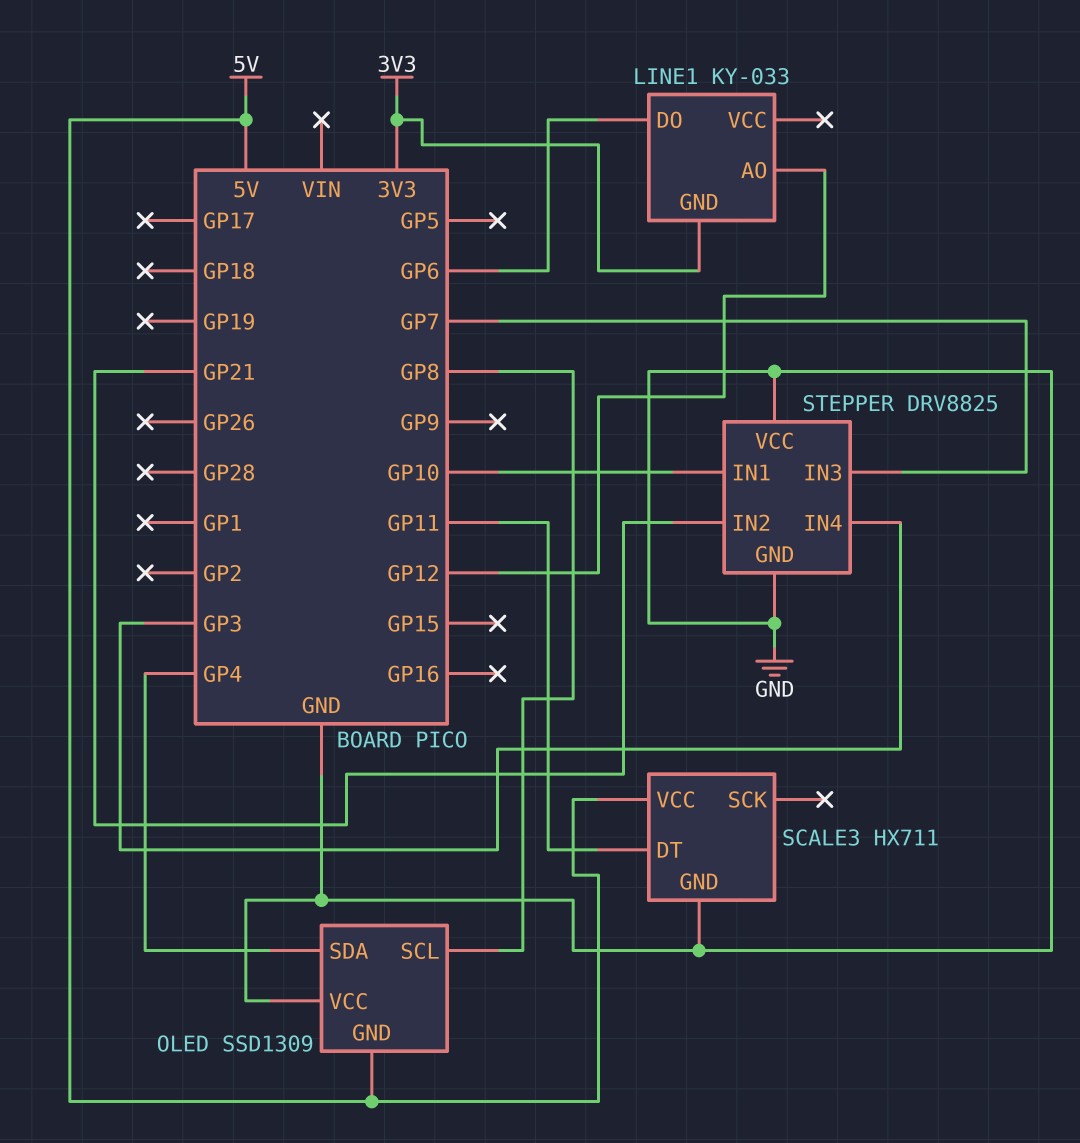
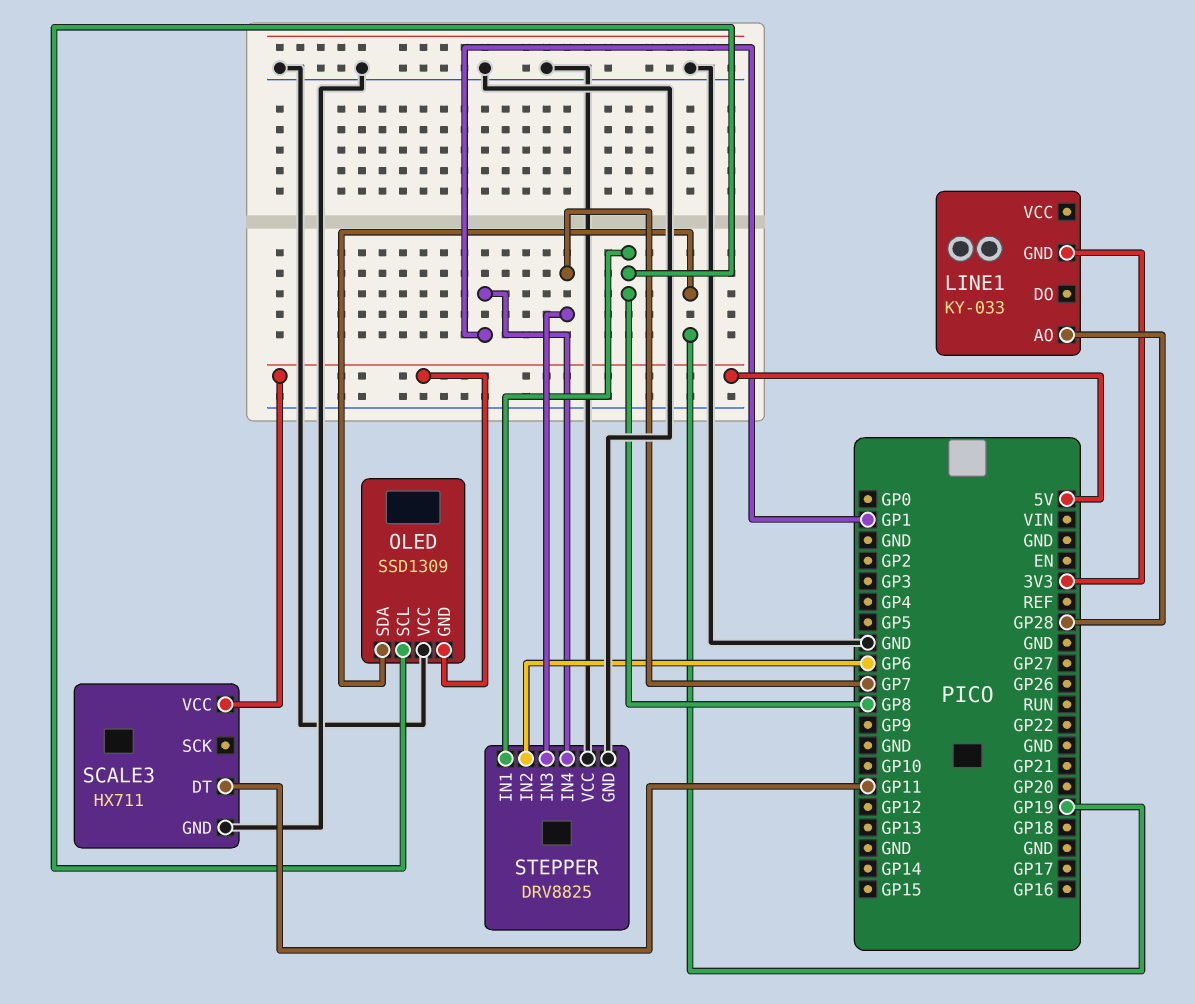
LINE1 pin AO: GP12 -> GP28
LINE1 pin DO: GP6 -> none
OLED pin SDA: GP4 -> GP19
STEPPER pin IN1: GP10 -> GP8
STEPPER pin IN2: GP21 -> GP6
STEPPER pin IN4: GP3 -> GP1

